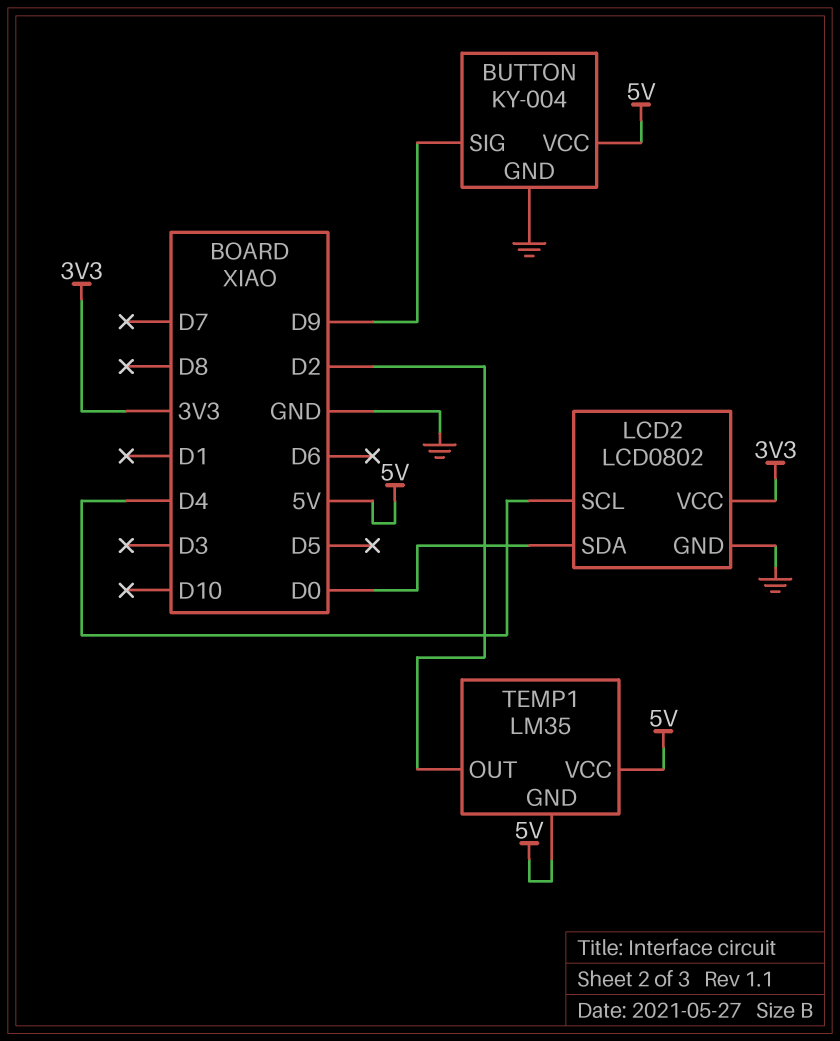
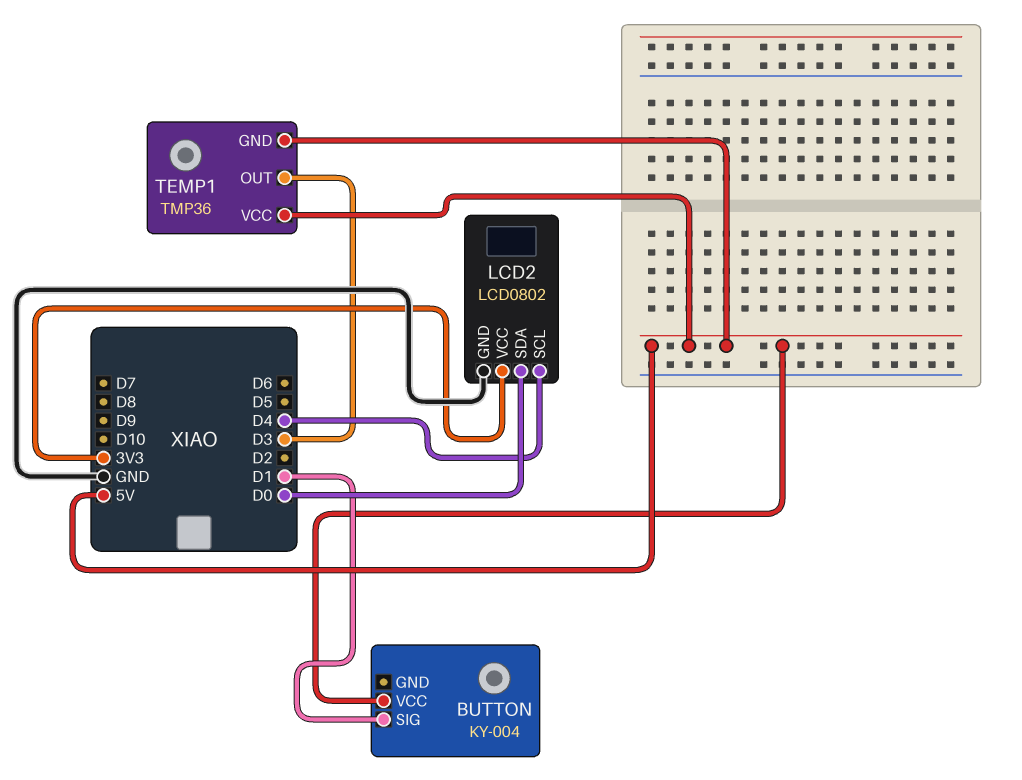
BUTTON pin GND: GND -> none
BUTTON pin SIG: D9 -> D1
TEMP1: LM35 -> TMP36
TEMP1 pin OUT: D2 -> D3

